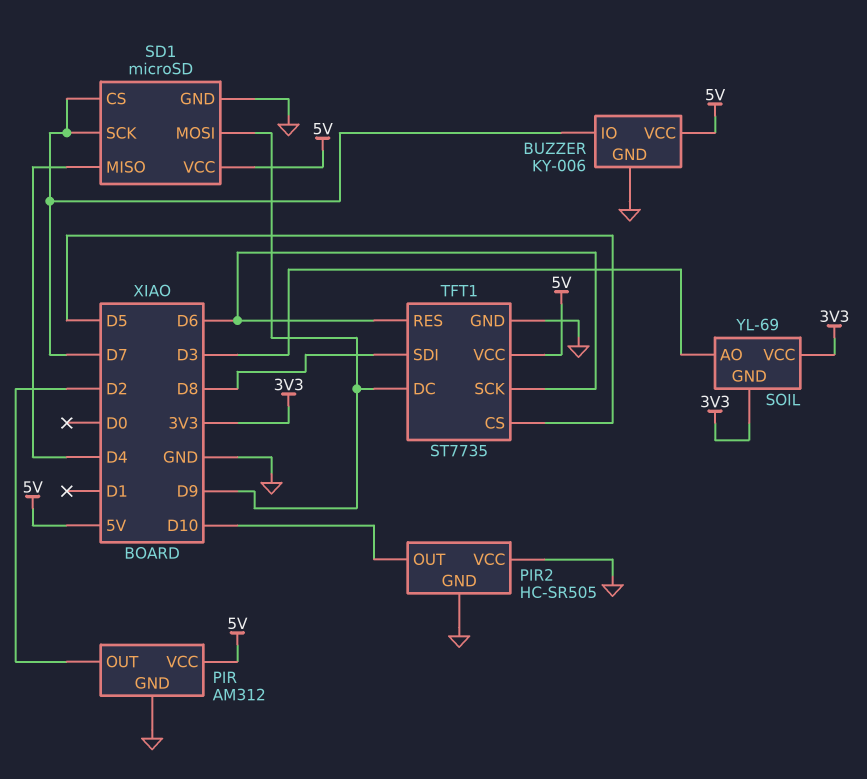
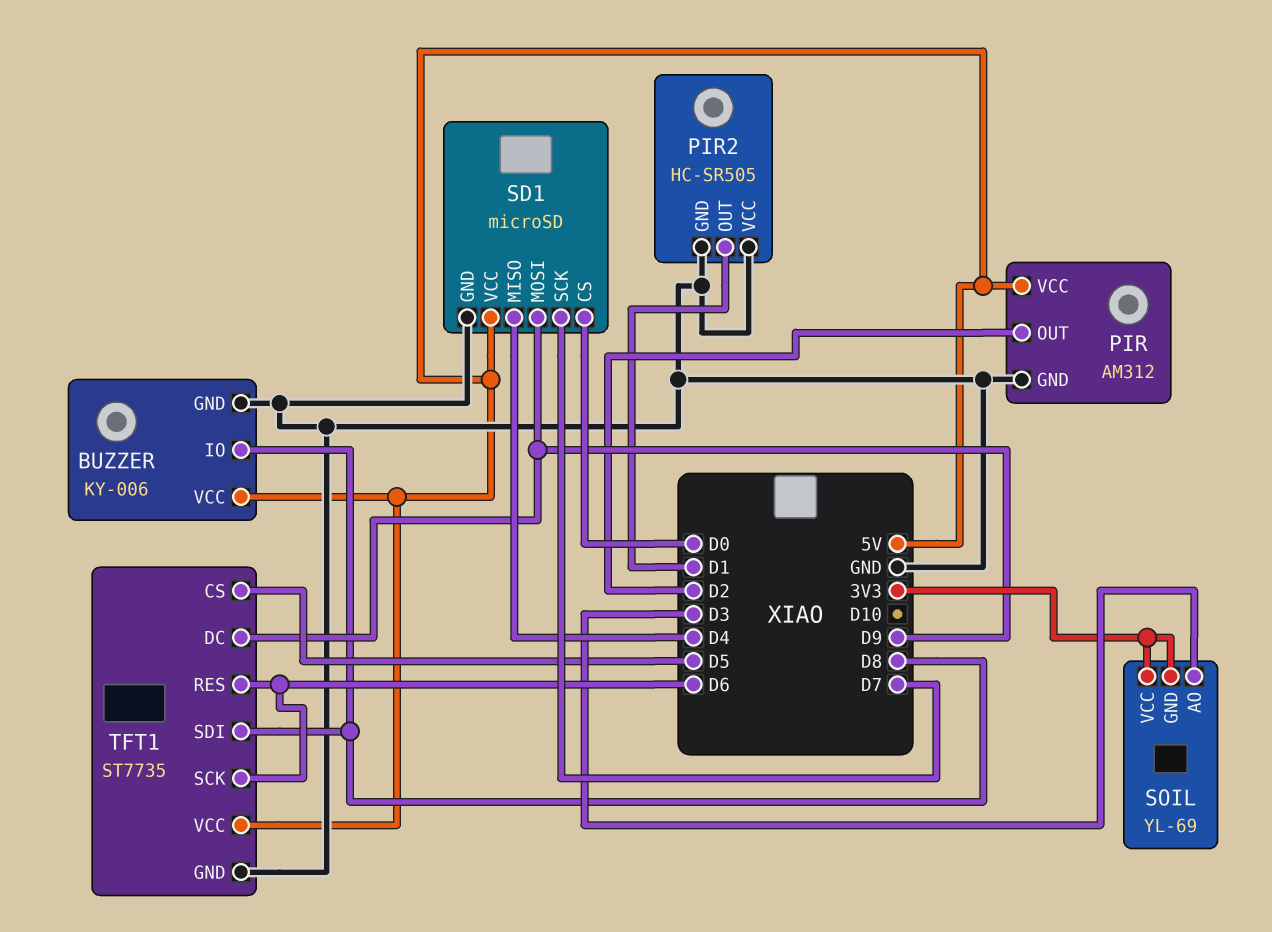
BUZZER pin IO: D7 -> D8
PIR2 pin OUT: D10 -> D1
SD1 pin CS: D7 -> D0

